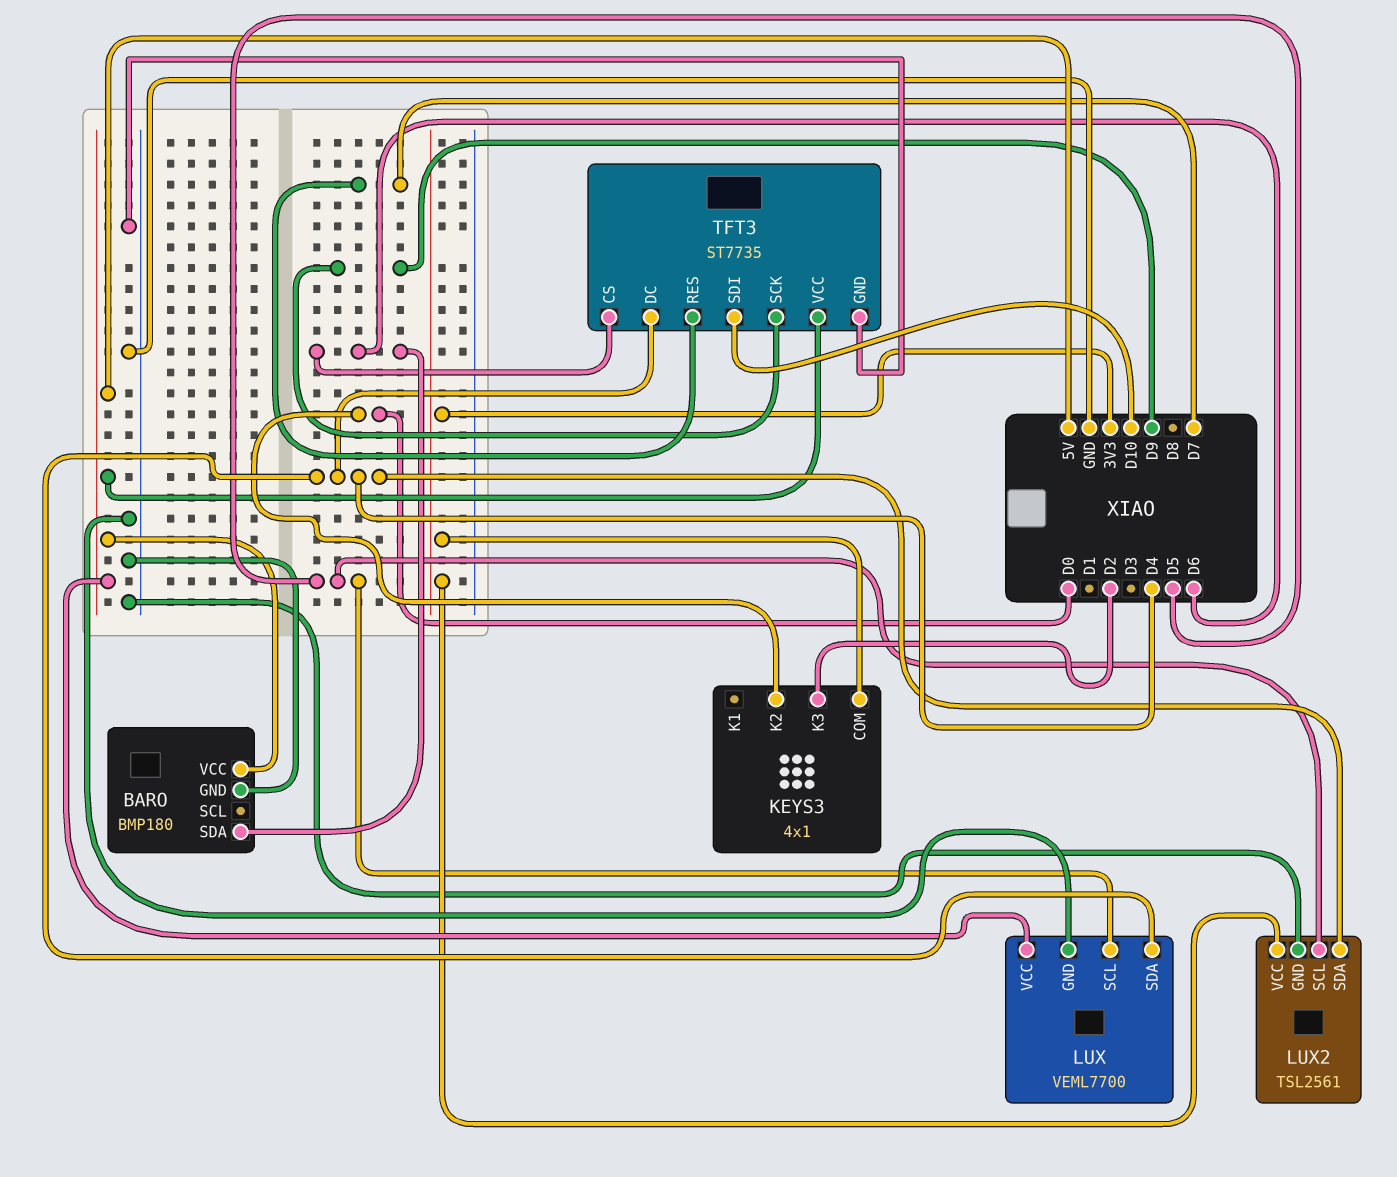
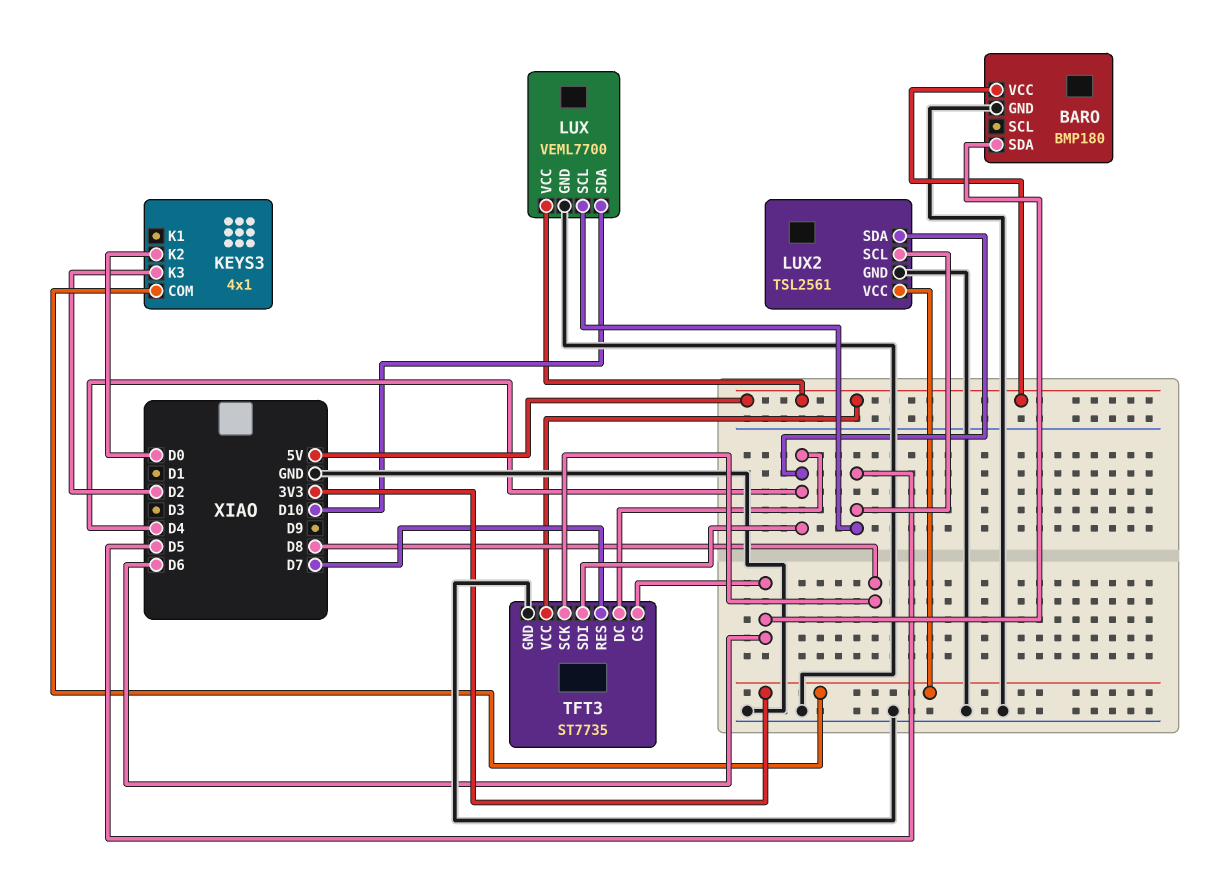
LUX pin SDA: D4 -> D10
TFT3 pin SCK: D9 -> D8
TFT3 pin SDI: D10 -> D4

